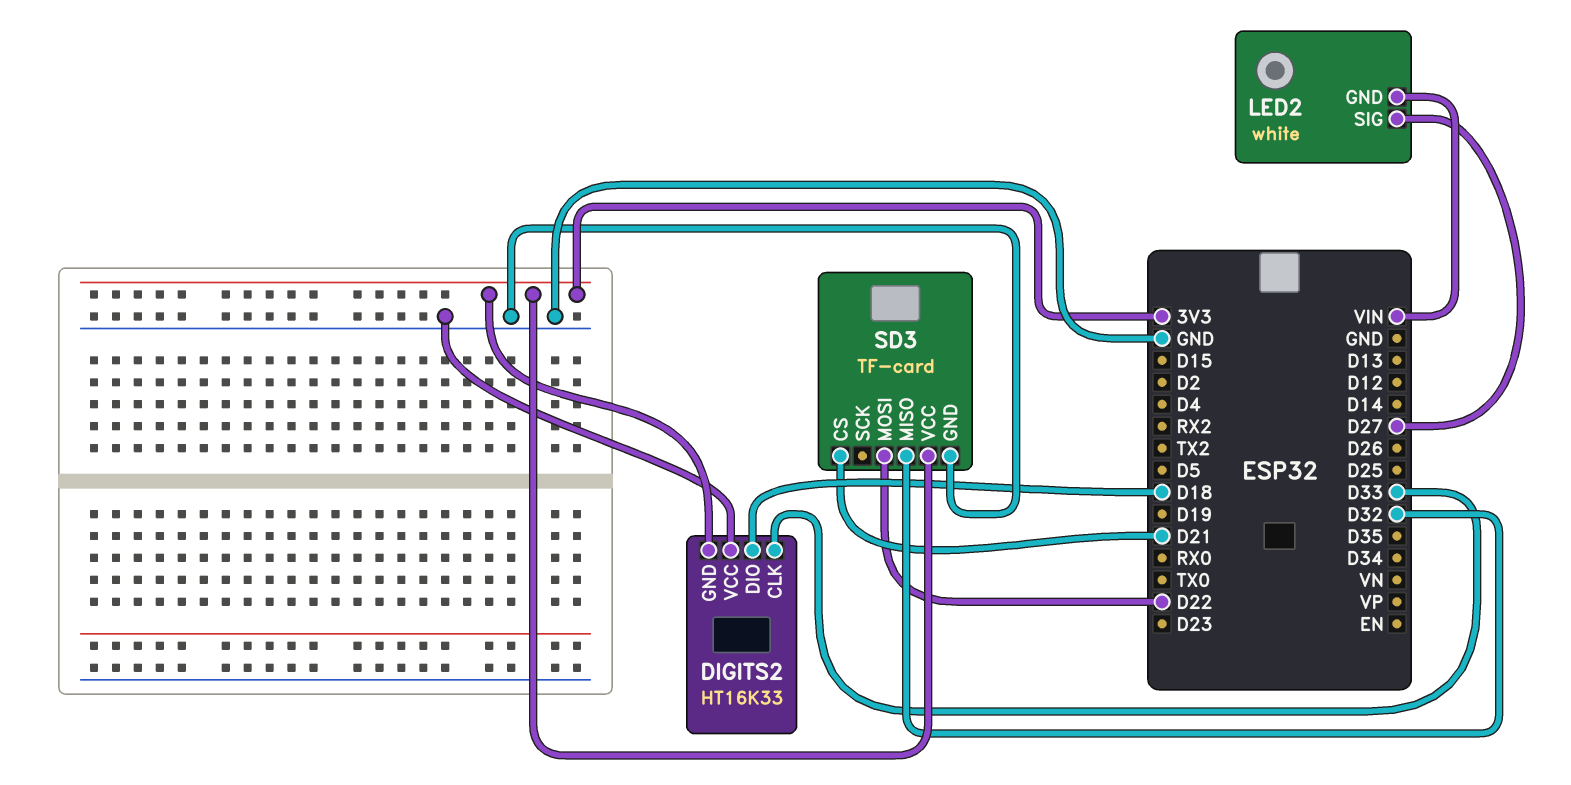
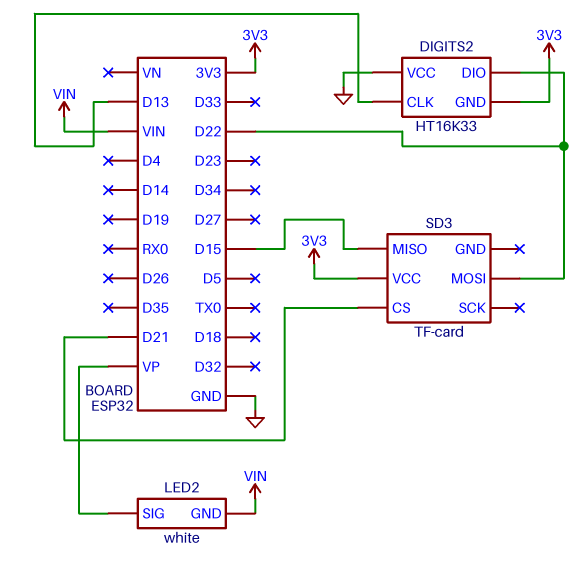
DIGITS2 pin CLK: D33 -> D13
DIGITS2 pin DIO: D18 -> D22
LED2 pin SIG: D27 -> VP
SD3 pin GND: GND -> none
SD3 pin MISO: D32 -> D15

